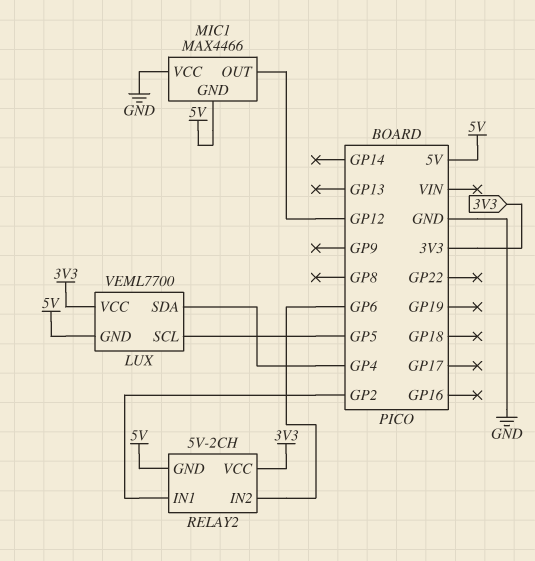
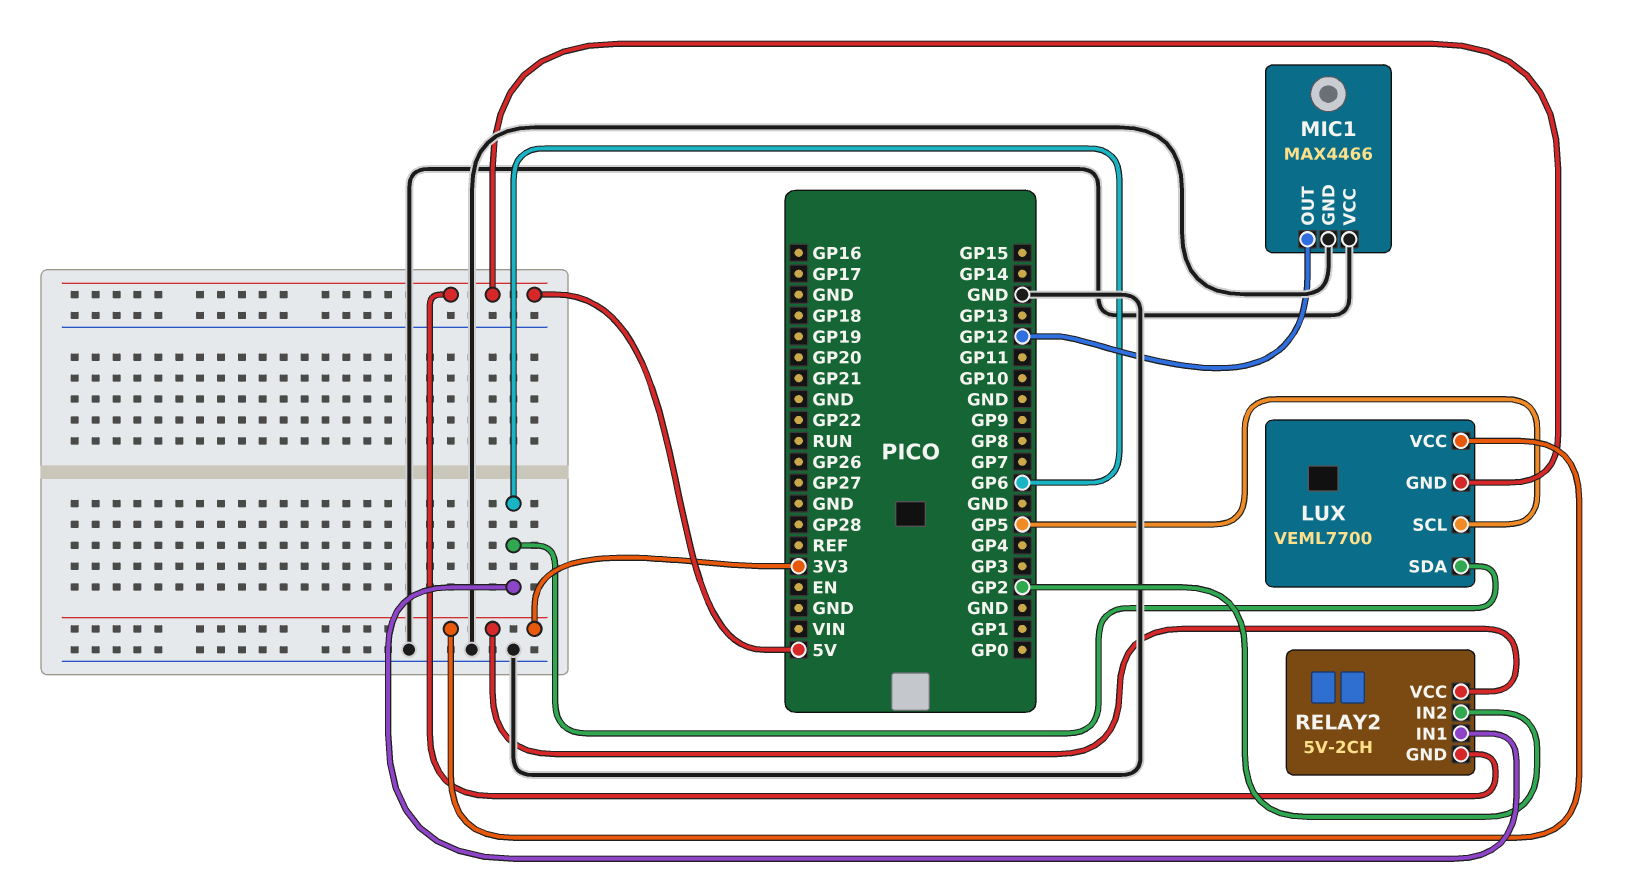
LUX pin SDA: GP4 -> GP6
MIC1 pin GND: 5V -> GND
RELAY2 pin IN1: GP2 -> GP6
RELAY2 pin IN2: GP6 -> GP2

